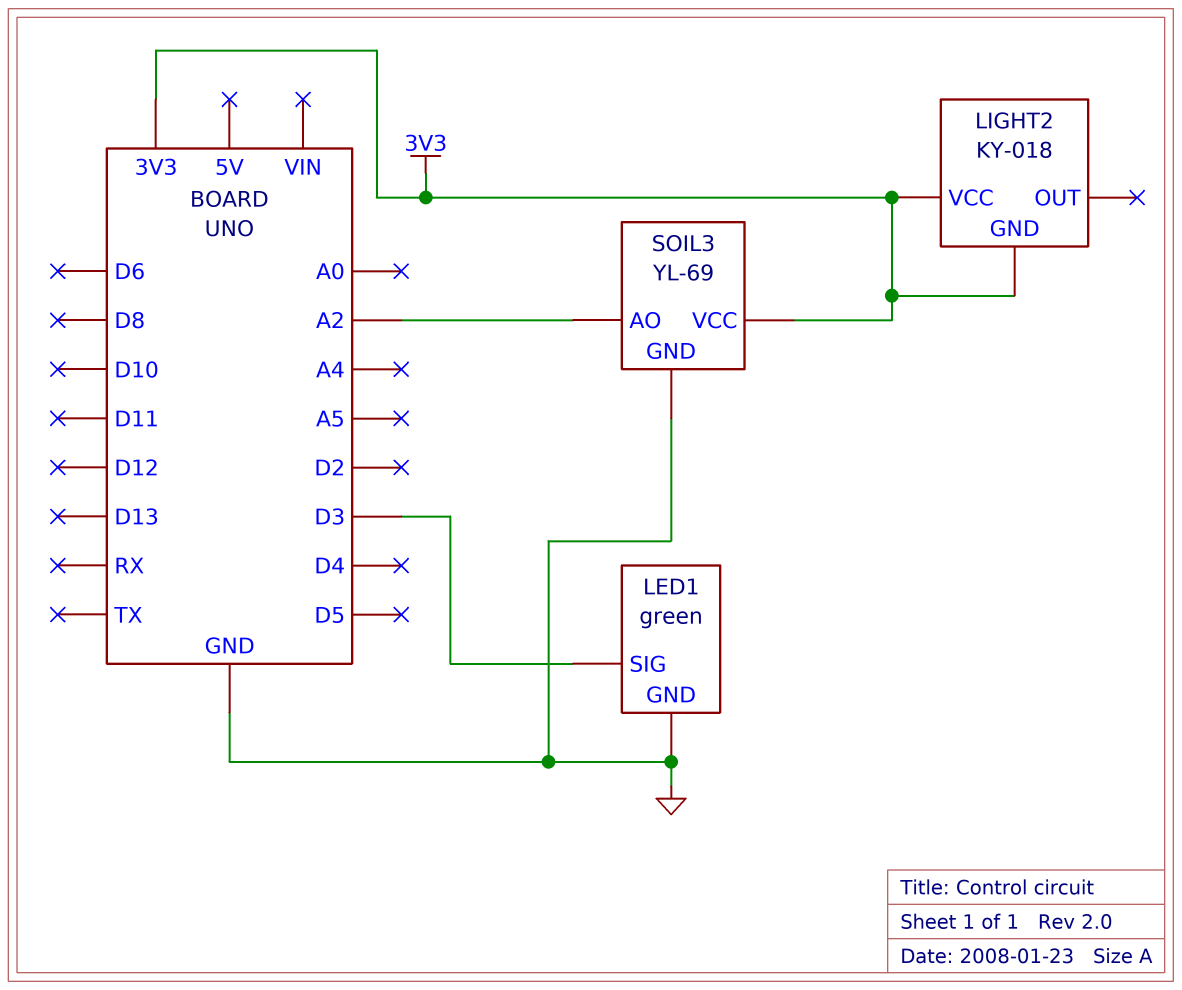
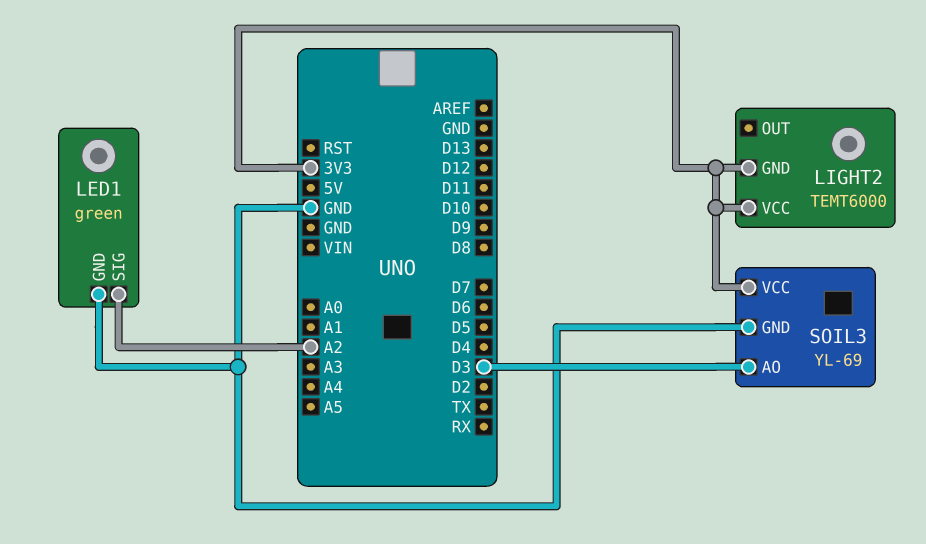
LED1 pin SIG: D3 -> A2
LIGHT2: KY-018 -> TEMT6000
SOIL3 pin AO: A2 -> D3

